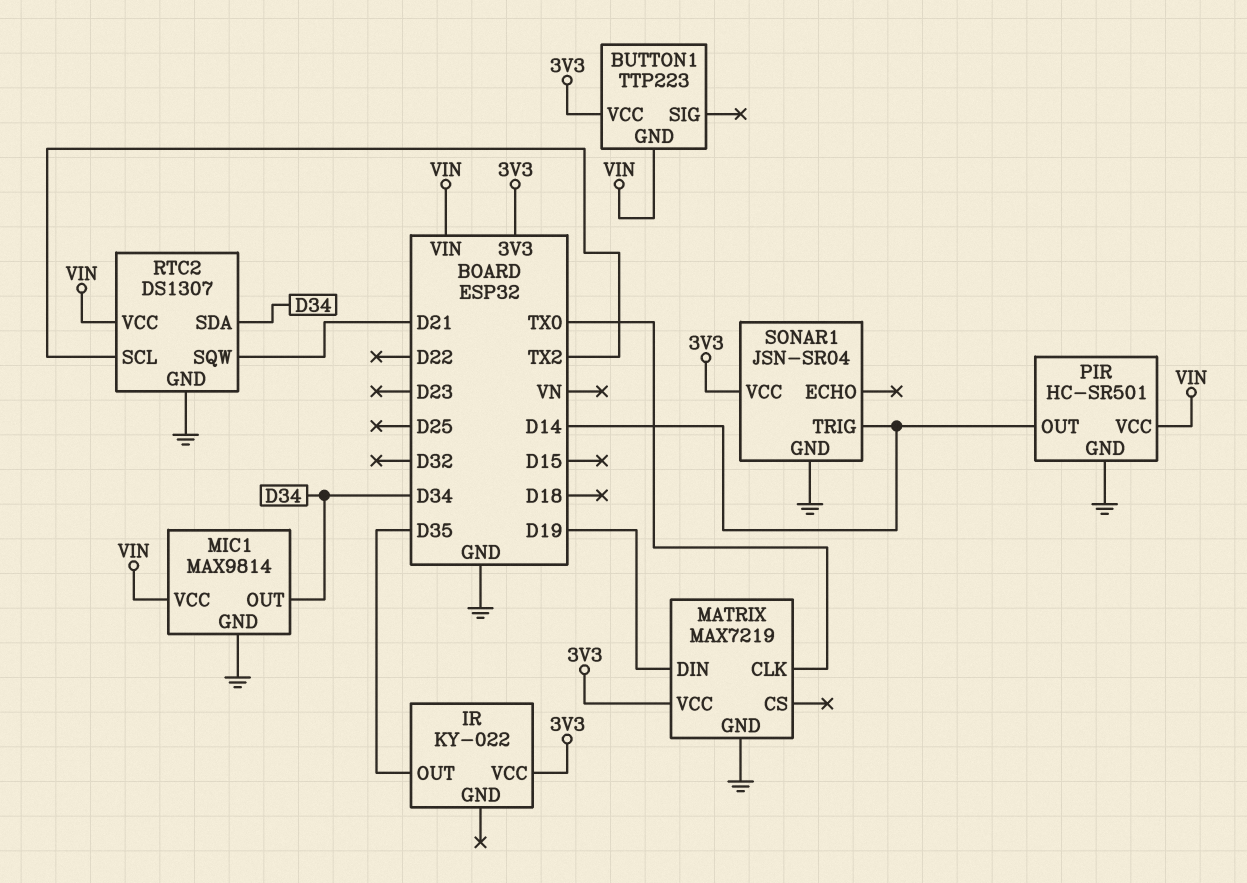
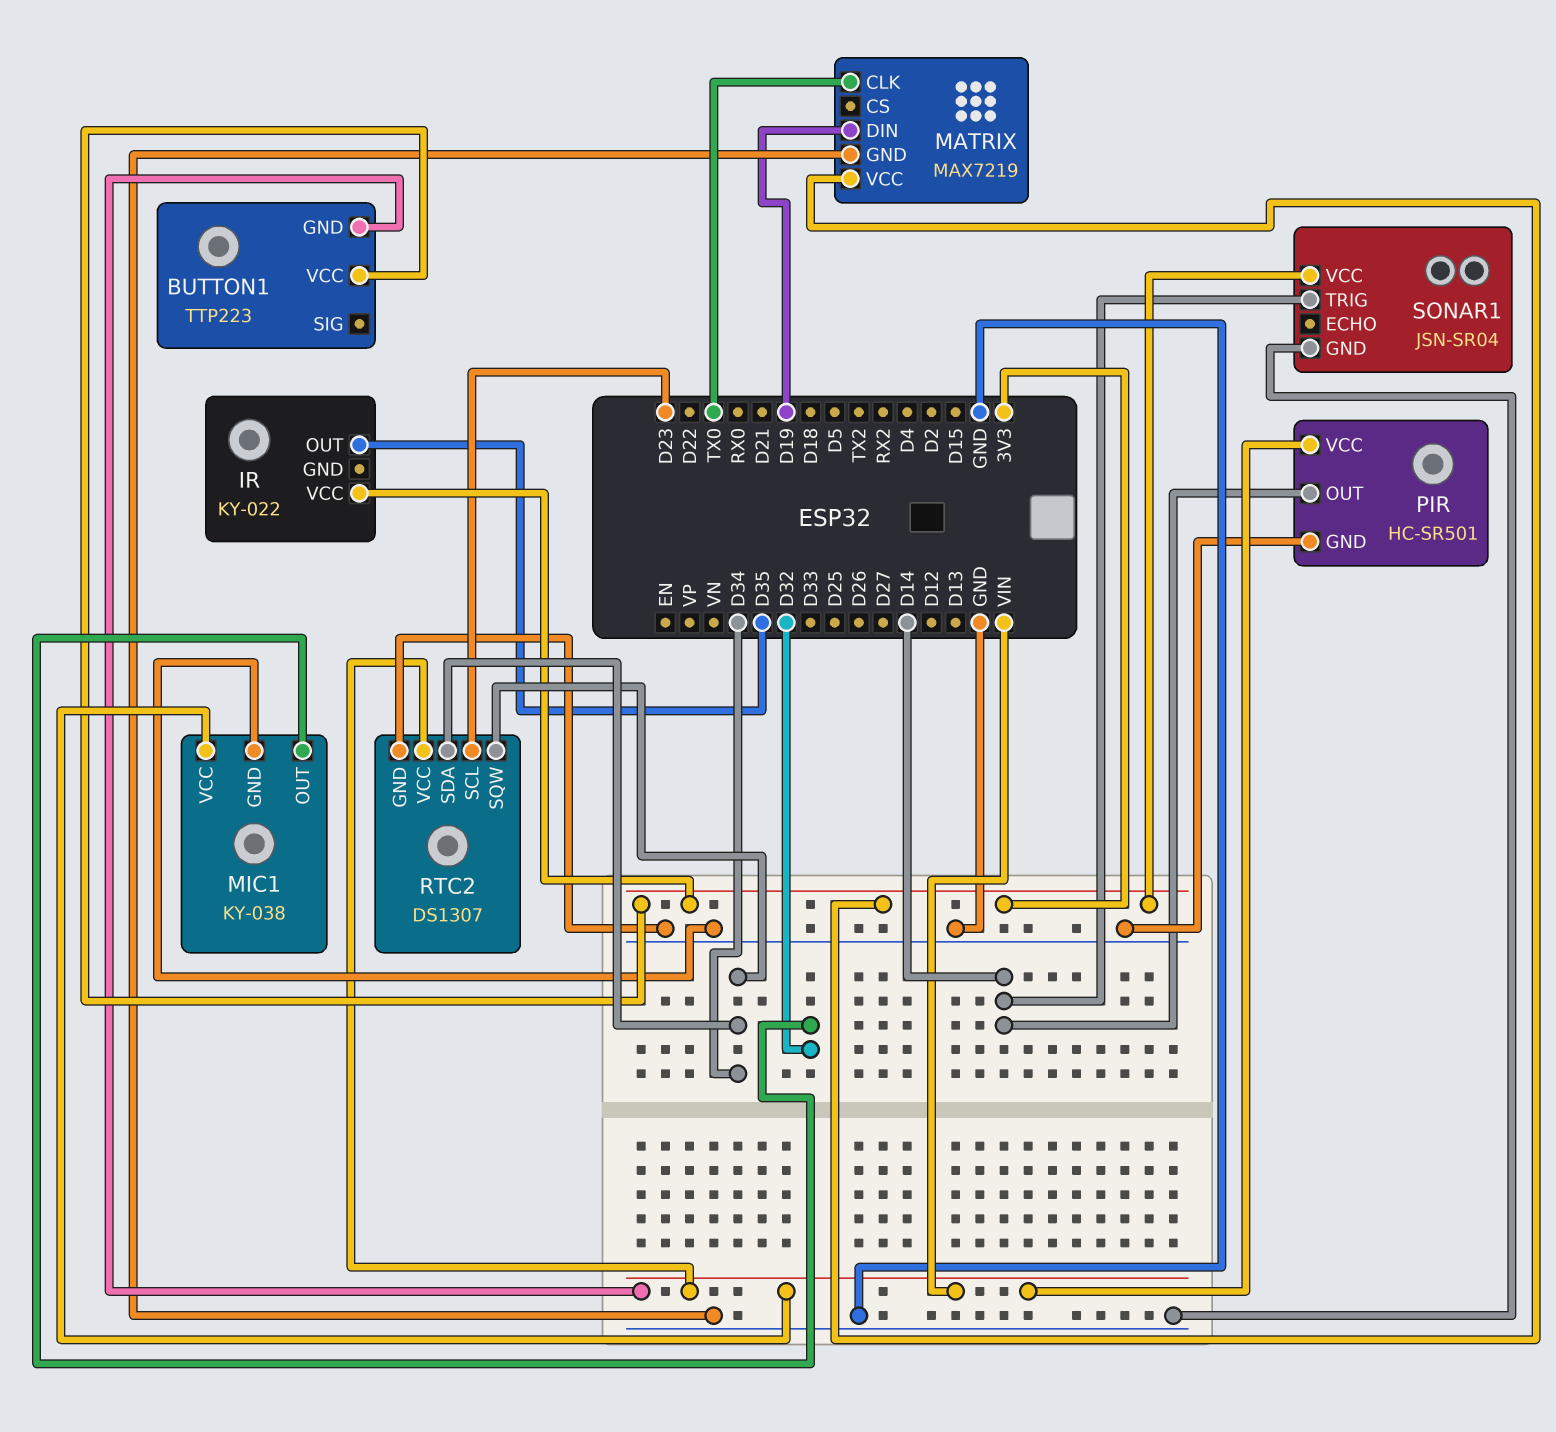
MIC1: MAX9814 -> KY-038
MIC1 pin OUT: D34 -> D32
RTC2 pin SCL: TX2 -> D23
RTC2 pin SQW: D21 -> D34

